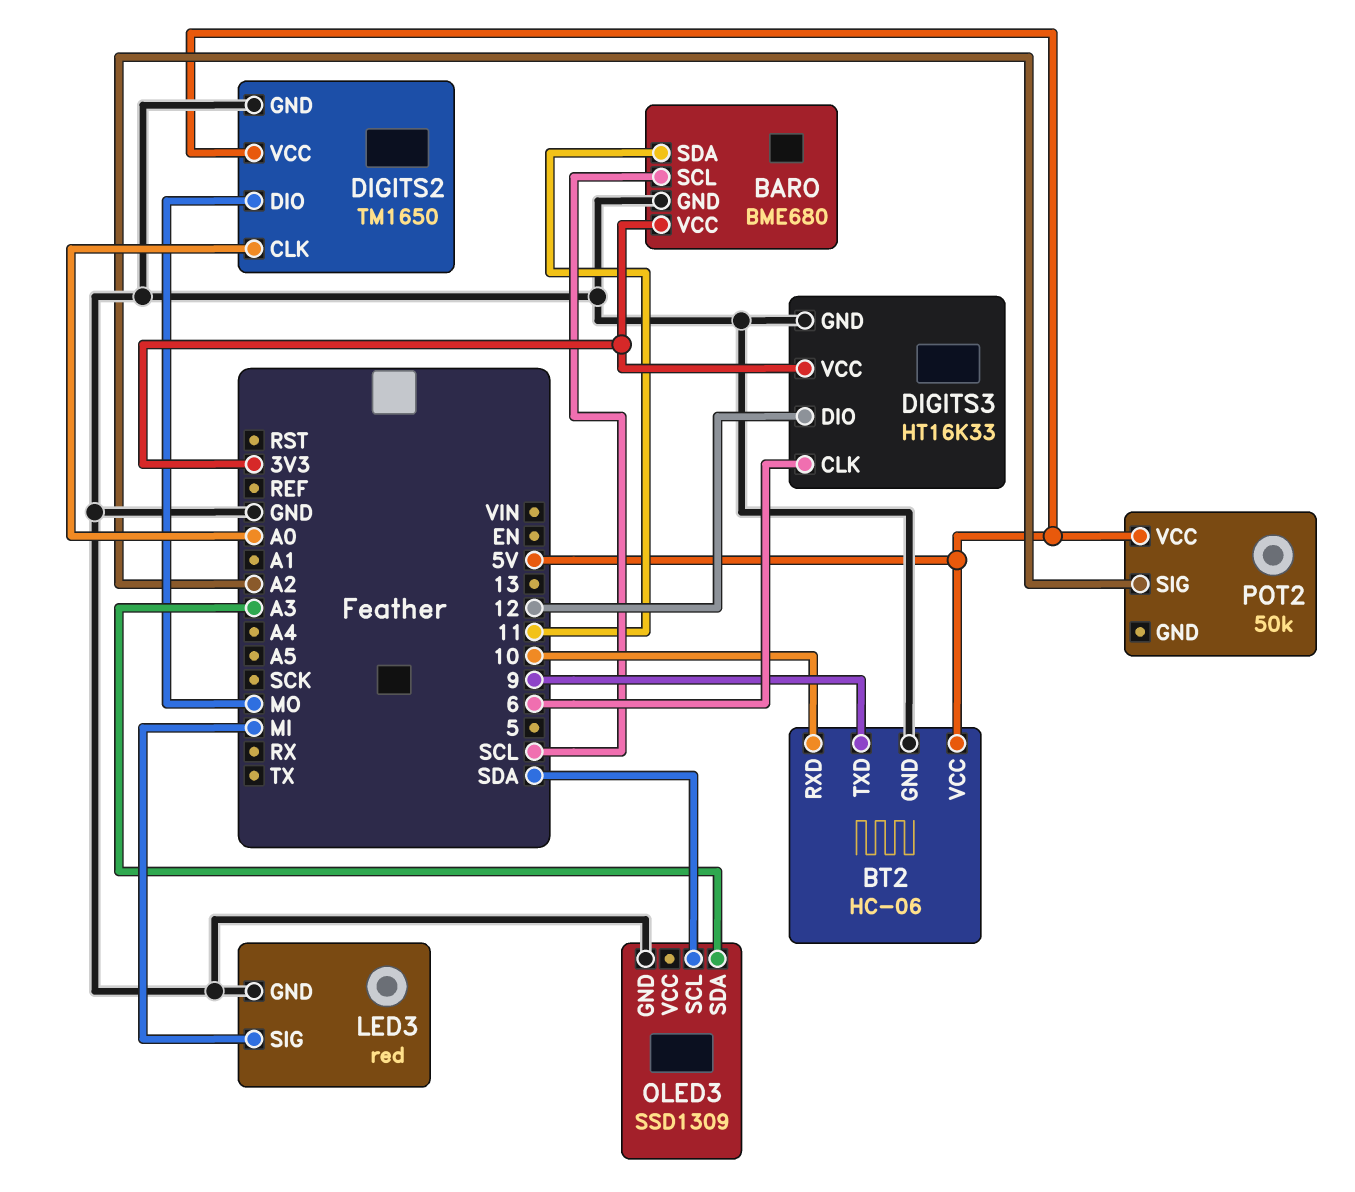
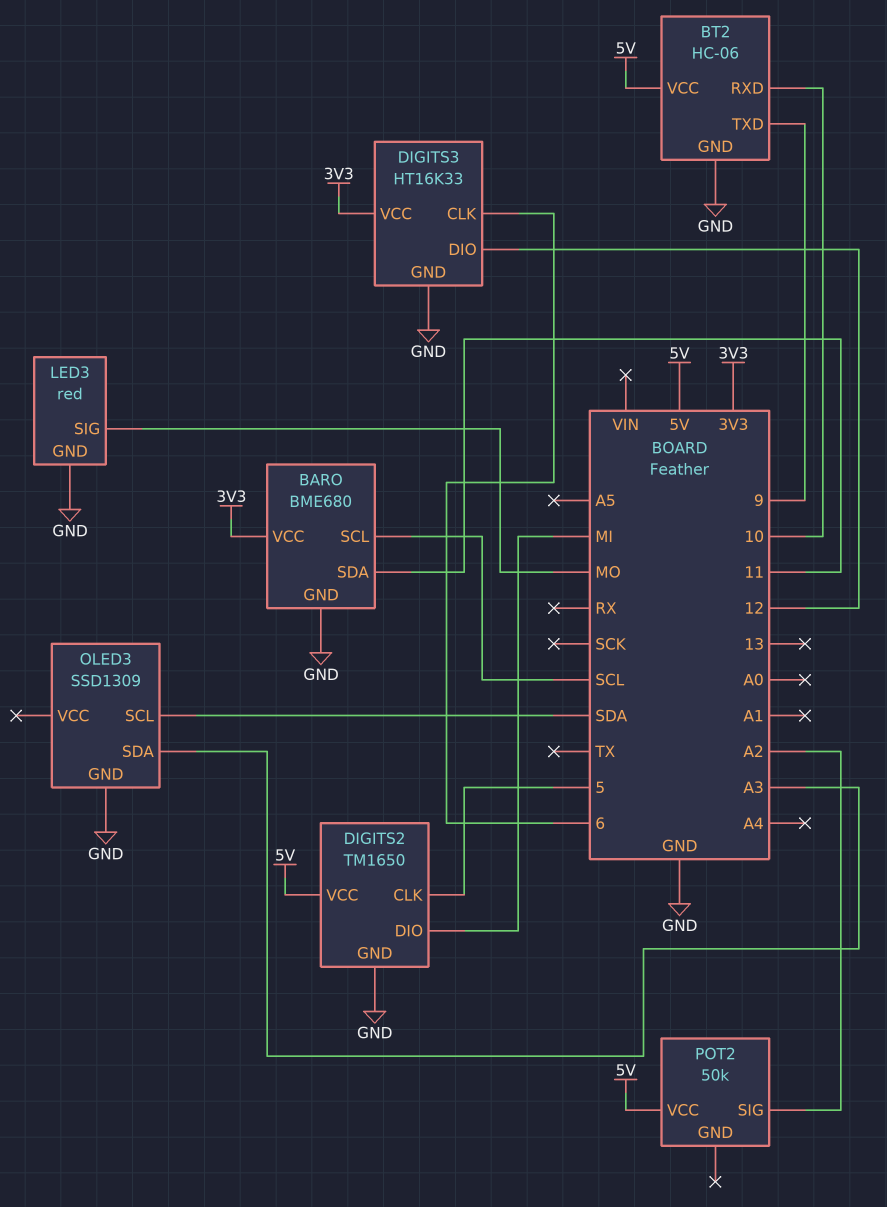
DIGITS2 pin CLK: A0 -> 5
DIGITS2 pin DIO: MO -> MI
LED3 pin SIG: MI -> MO

